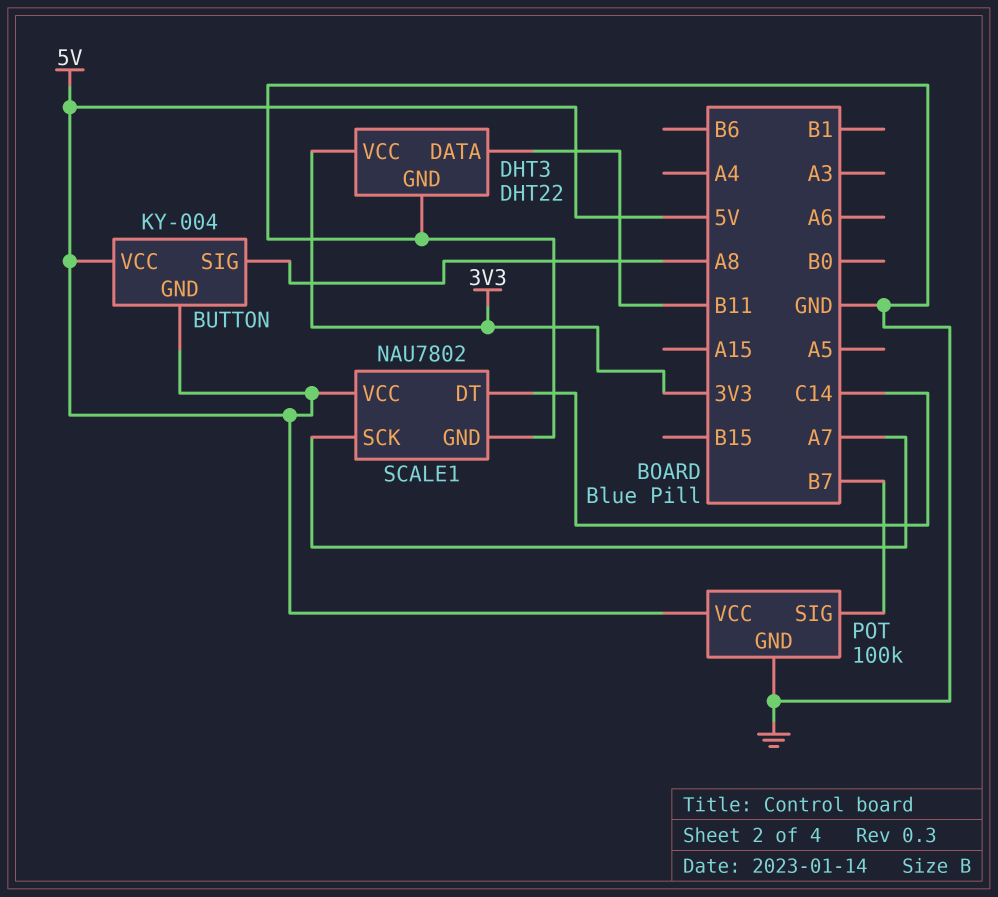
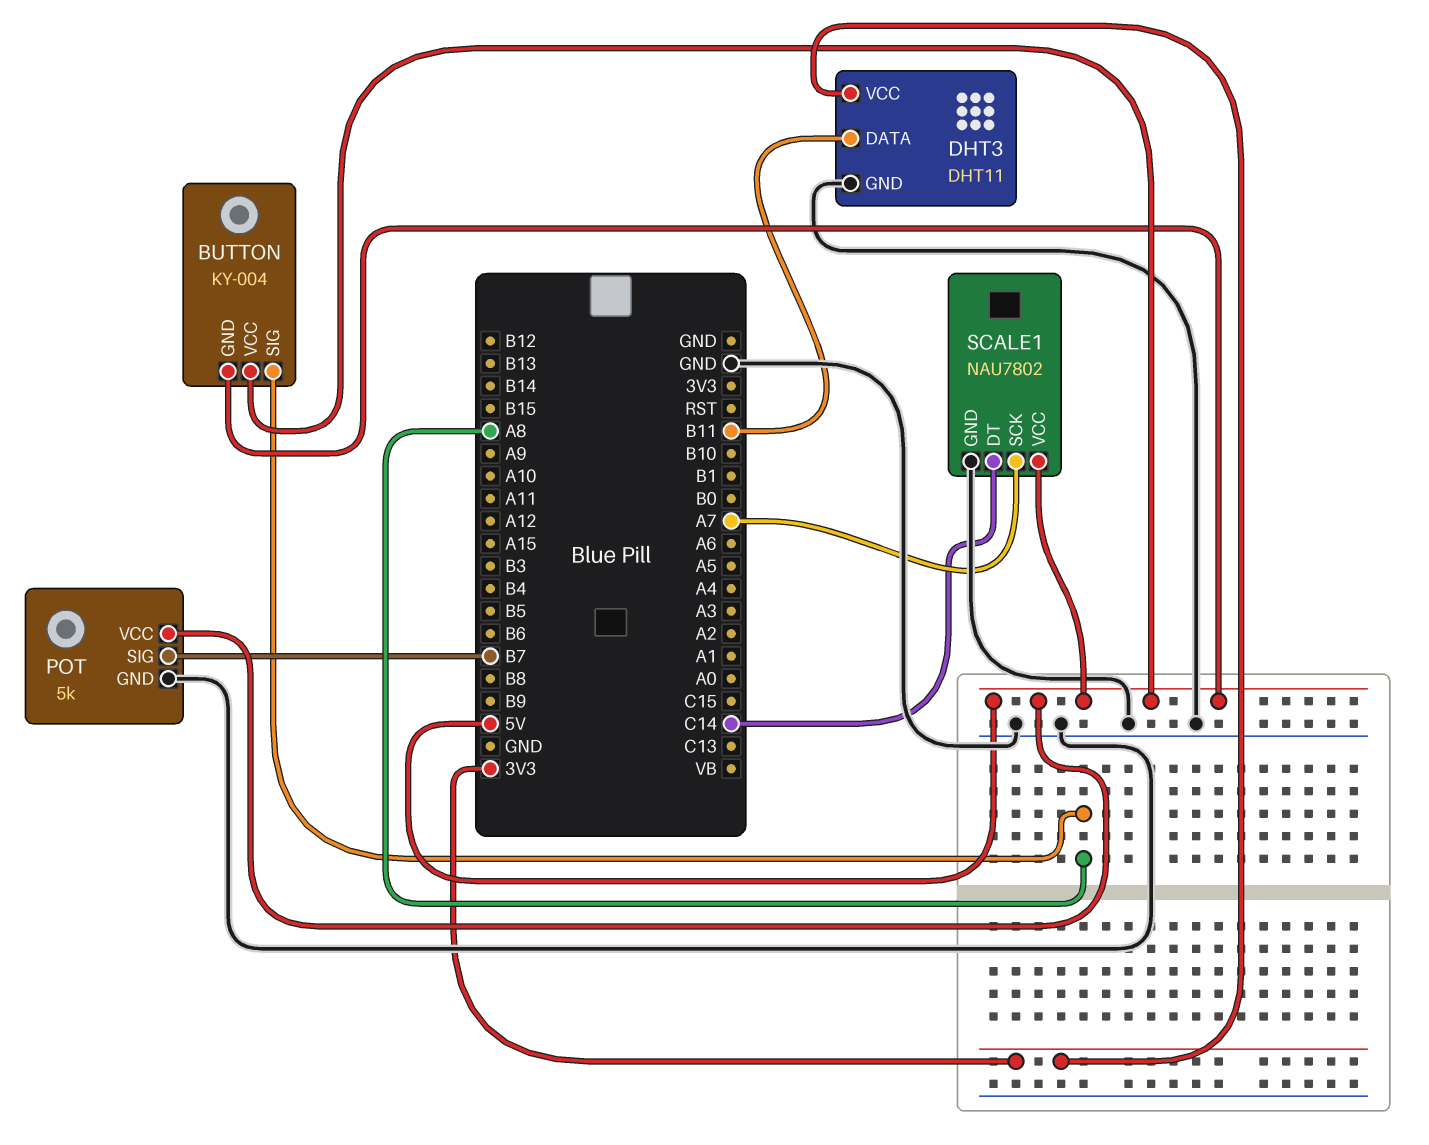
DHT3: DHT22 -> DHT11
POT: 100k -> 5k

